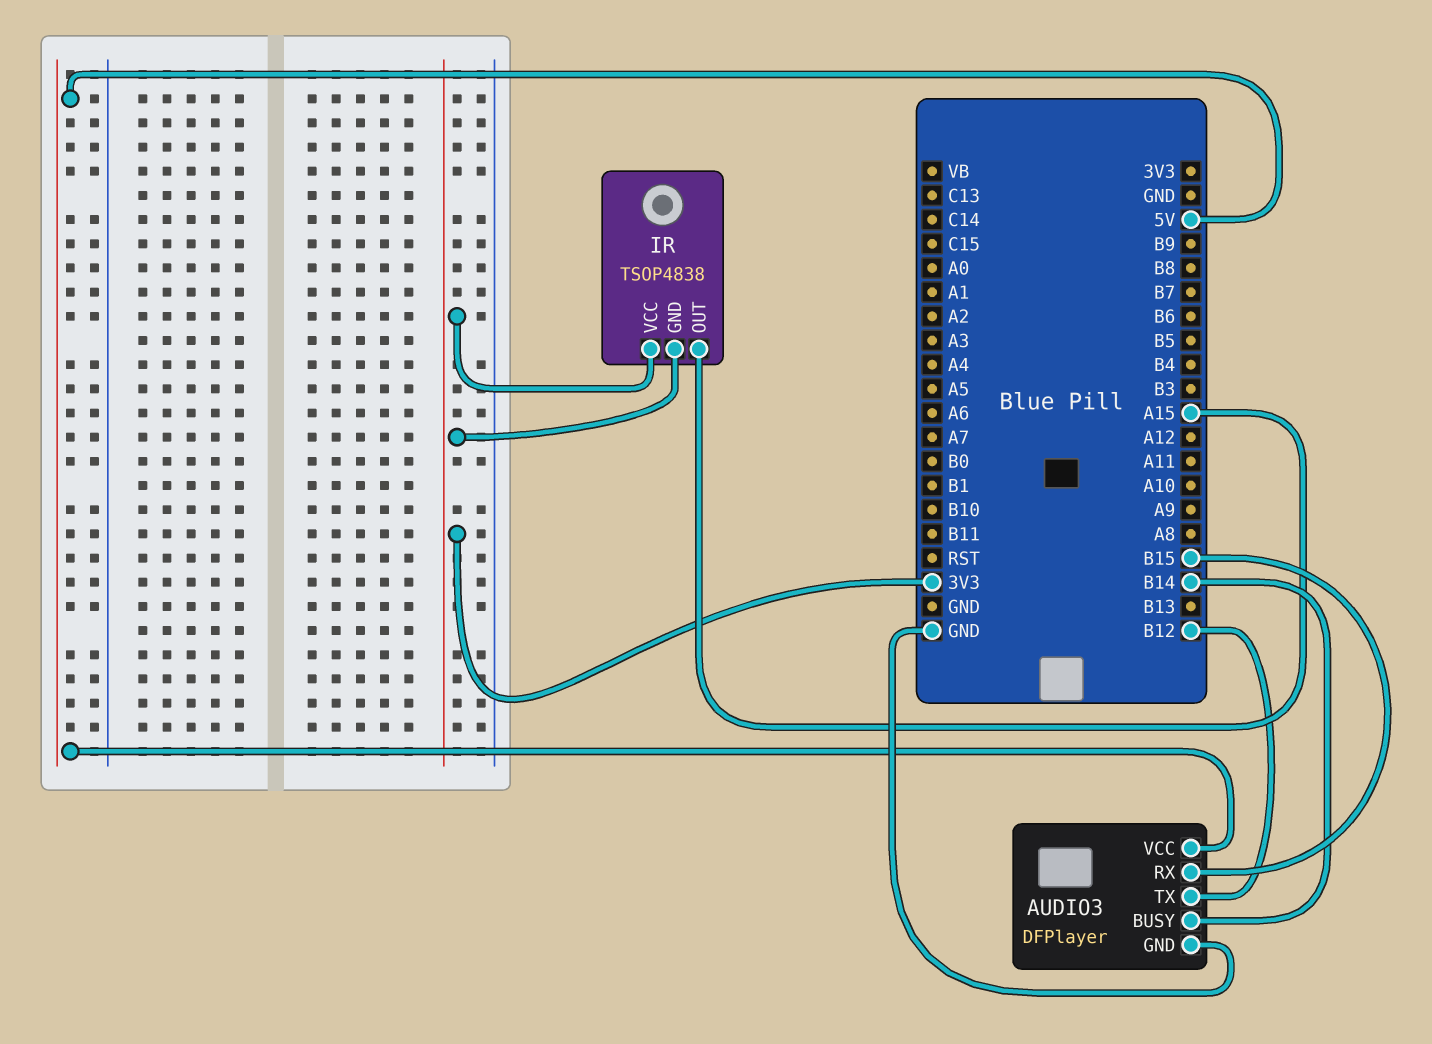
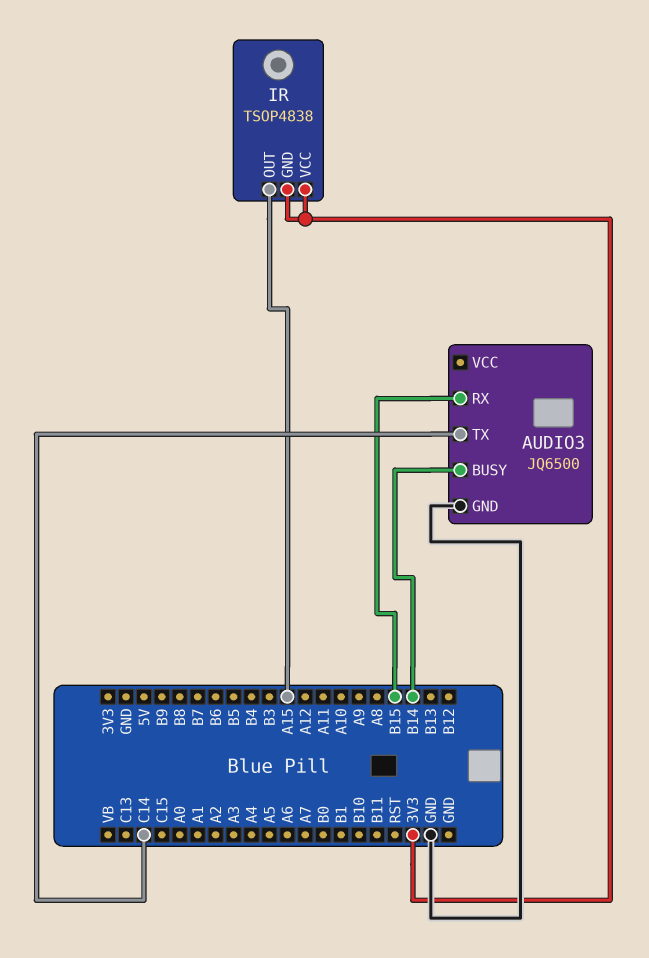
AUDIO3: DFPlayer -> JQ6500
AUDIO3 pin TX: B12 -> C14
AUDIO3 pin VCC: 5V -> none

